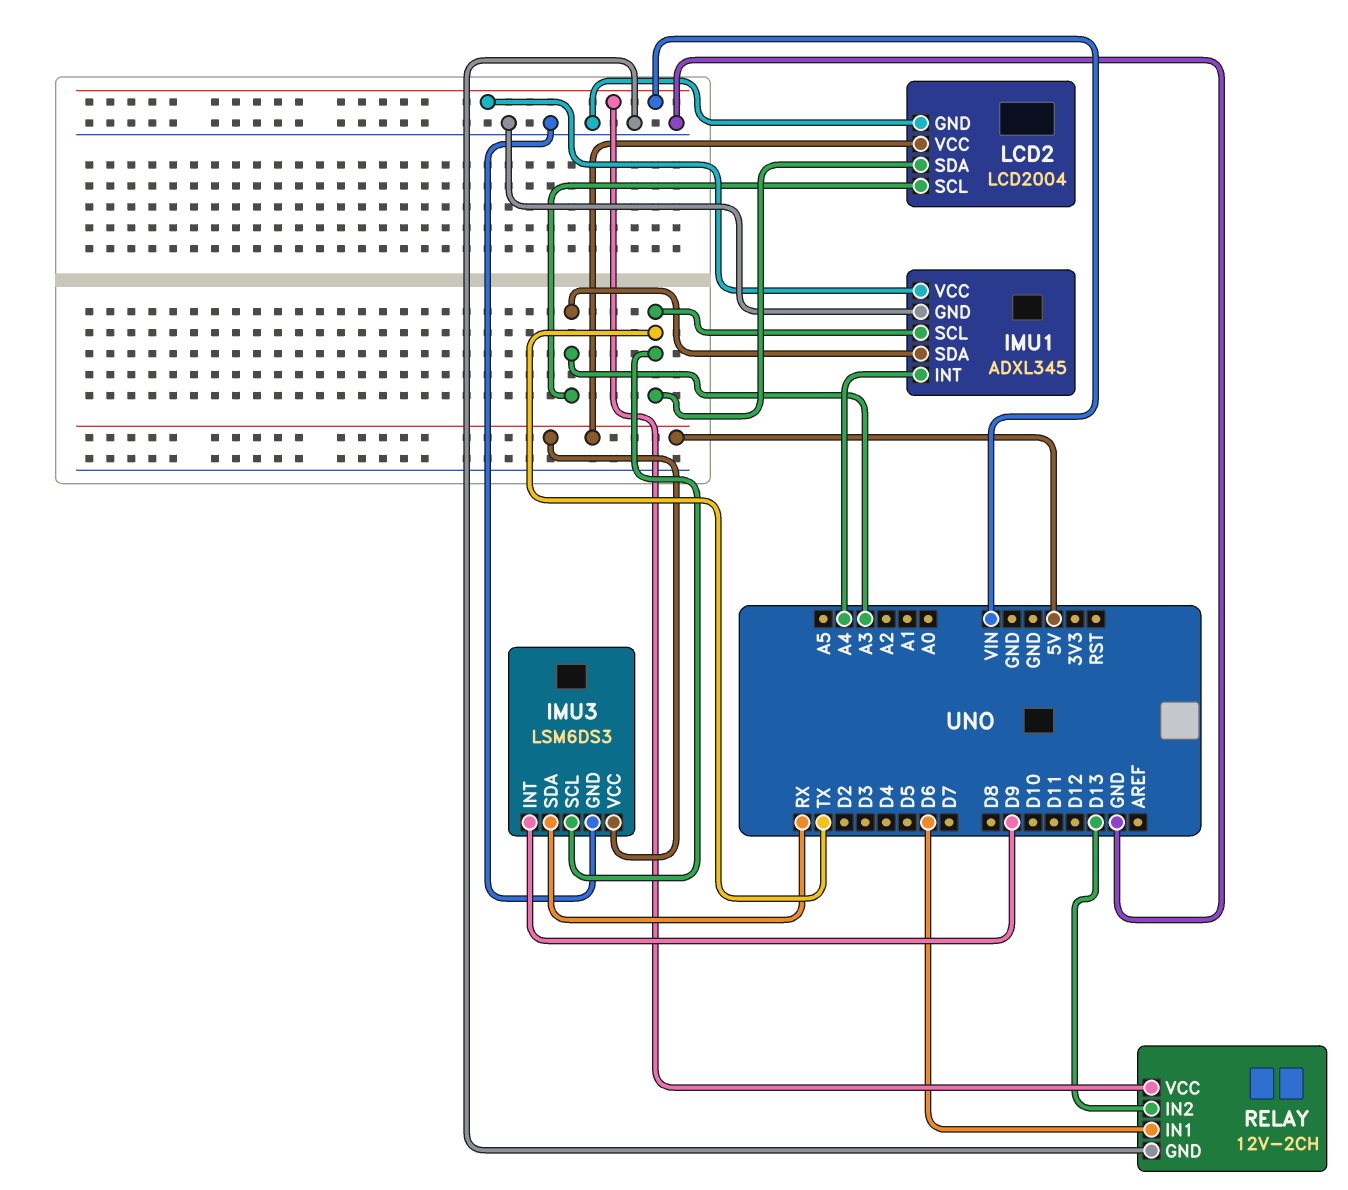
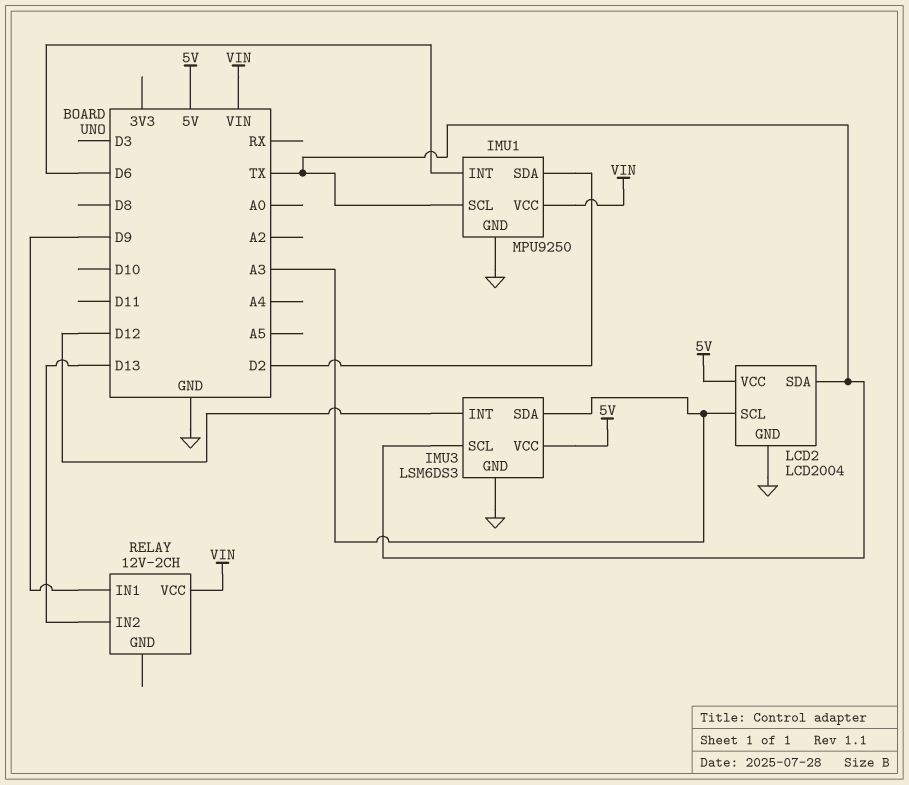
IMU1: ADXL345 -> MPU9250
IMU1 pin INT: A4 -> D6
IMU1 pin SDA: A3 -> D2
IMU3 pin INT: D9 -> D12
IMU3 pin SDA: RX -> A3
RELAY pin GND: GND -> none
RELAY pin IN1: D6 -> D9

